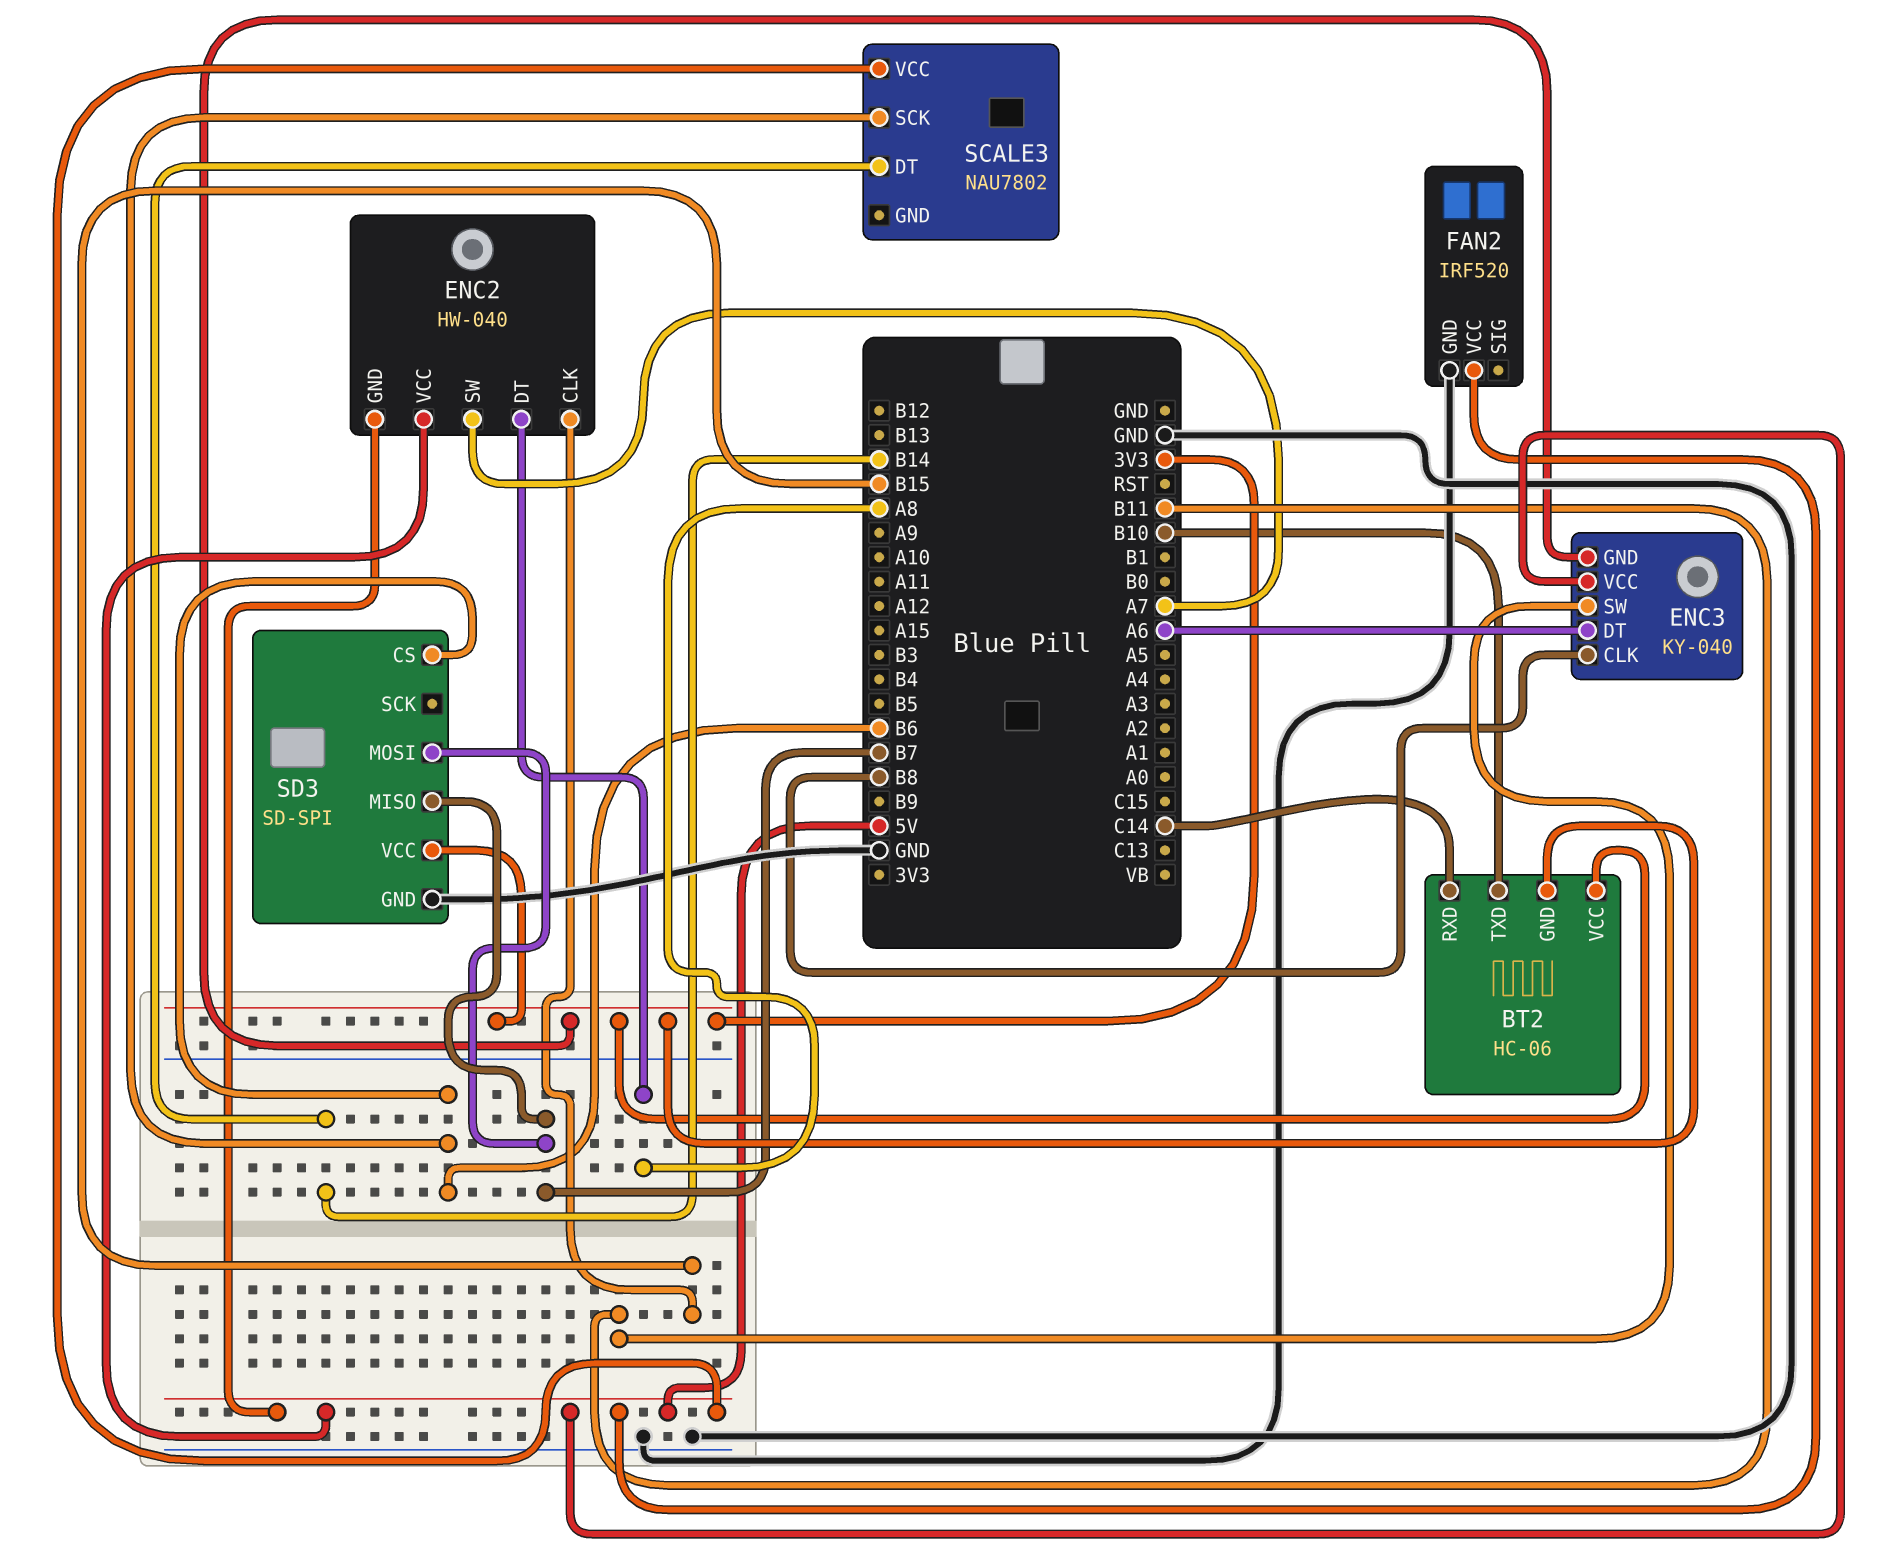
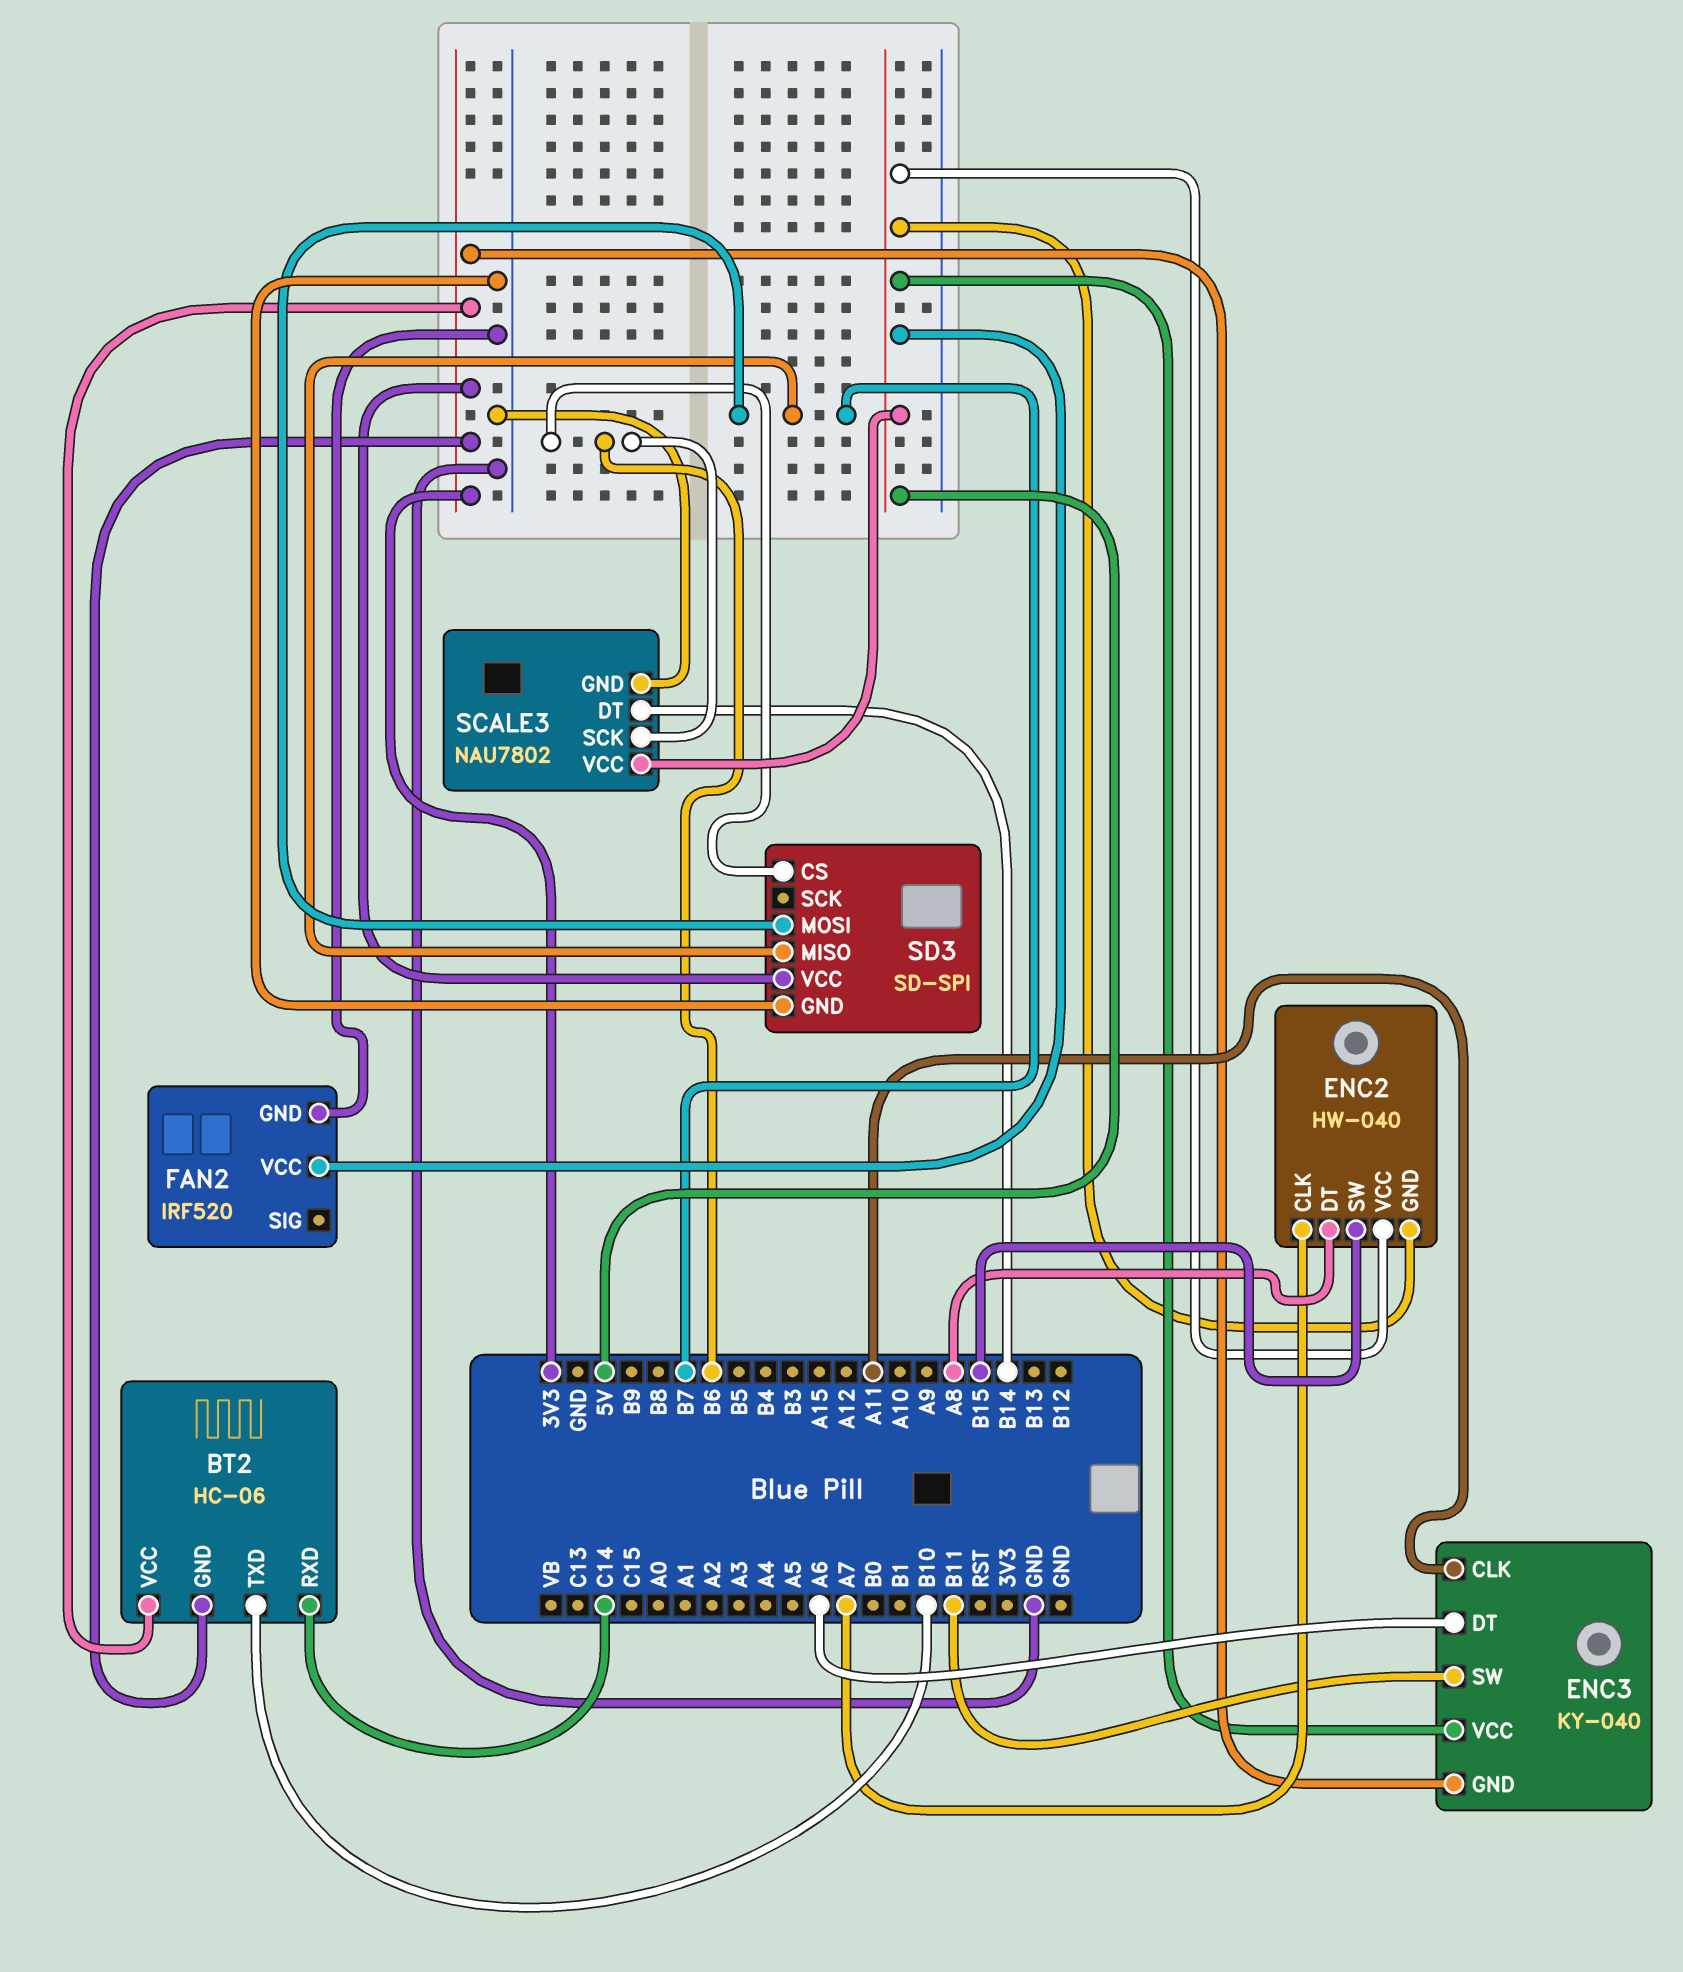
ENC2 pin CLK: B15 -> A7
ENC2 pin SW: A7 -> B15
ENC3 pin CLK: B8 -> A11
SCALE3 pin GND: none -> GND

